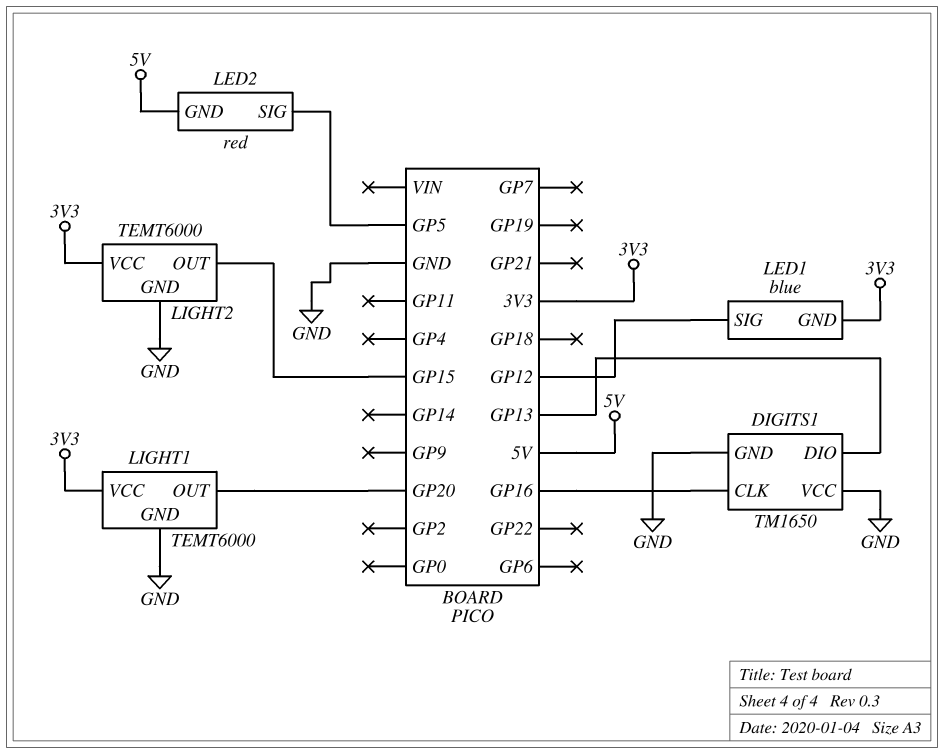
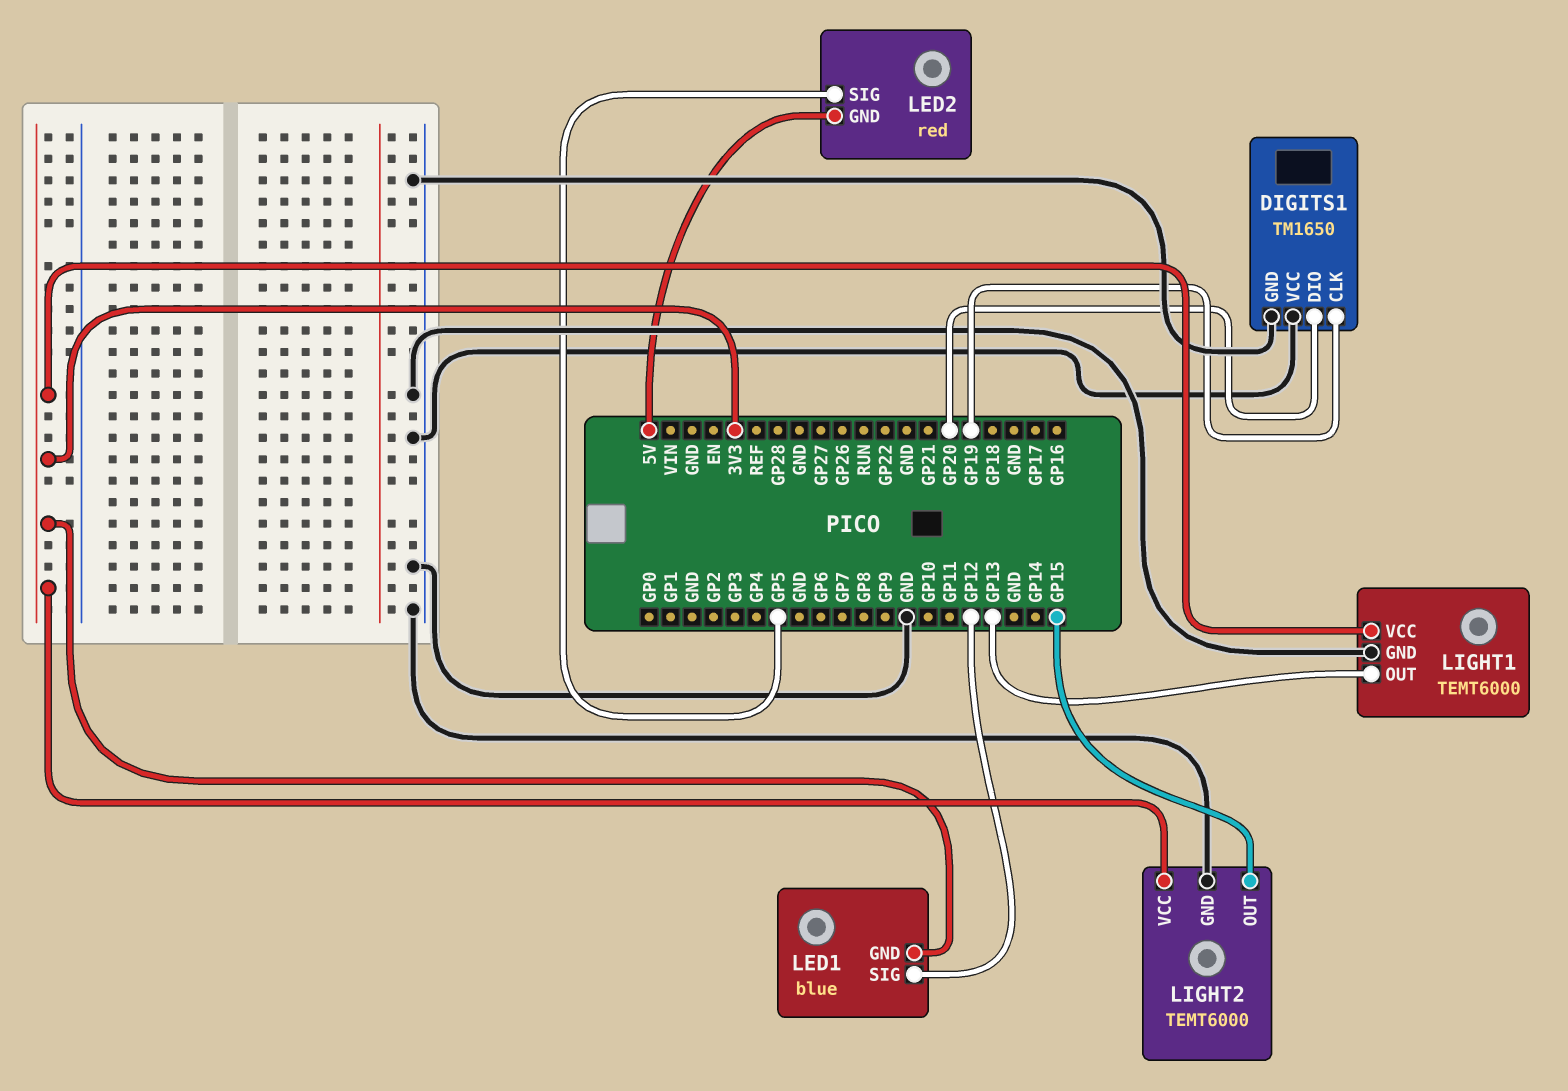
DIGITS1 pin CLK: GP16 -> GP19
DIGITS1 pin DIO: GP13 -> GP20
LIGHT1 pin OUT: GP20 -> GP13

